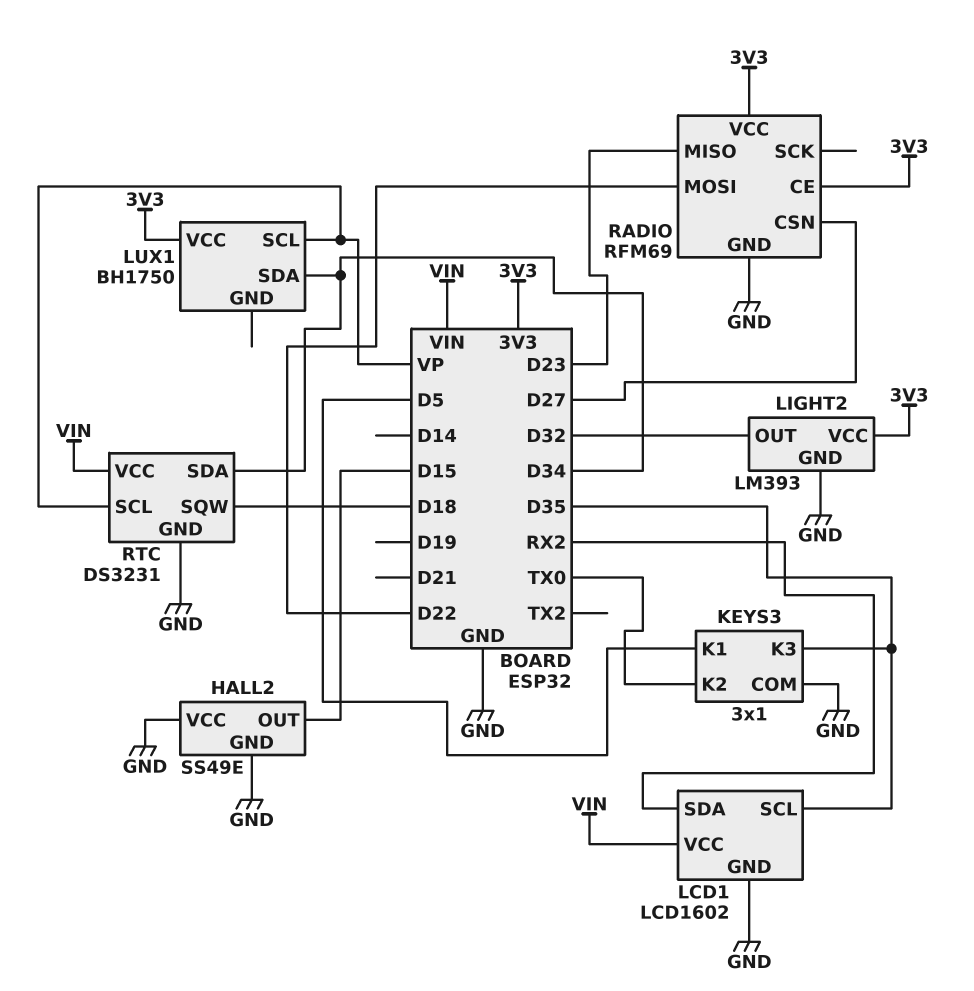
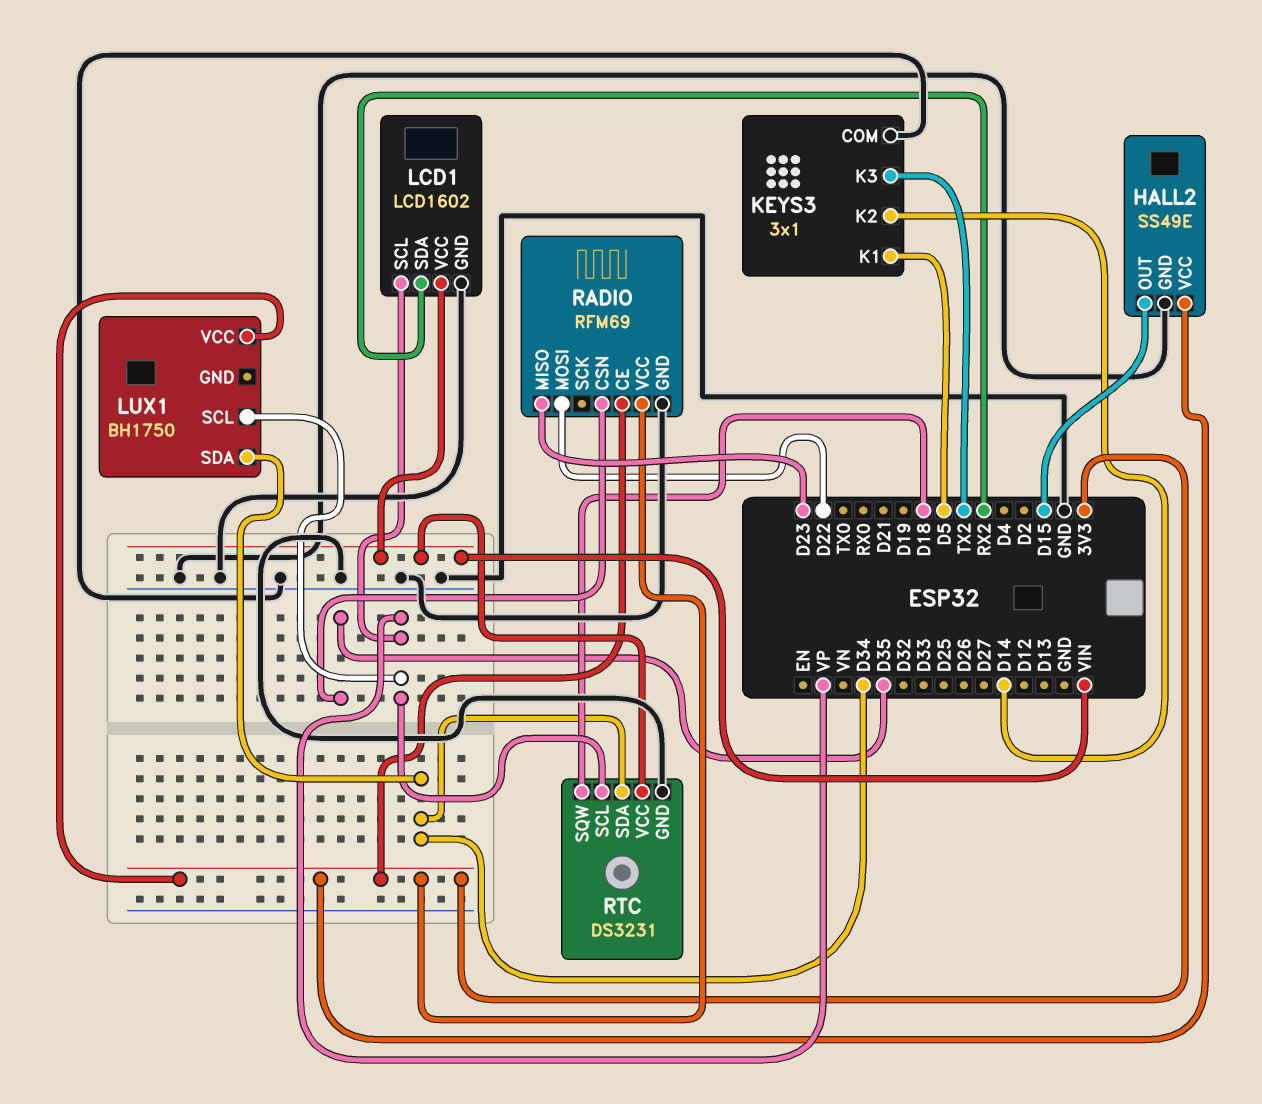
HALL2 pin VCC: GND -> 3V3
KEYS3 pin K2: TX0 -> D14
KEYS3 pin K3: D35 -> TX2
LCD1 pin SCL: D35 -> VP
LIGHT2: LM393 -> none
LIGHT2 pin GND: GND -> none
LIGHT2 pin OUT: D32 -> none
LIGHT2 pin VCC: 3V3 -> none
RADIO pin CSN: D27 -> D35

